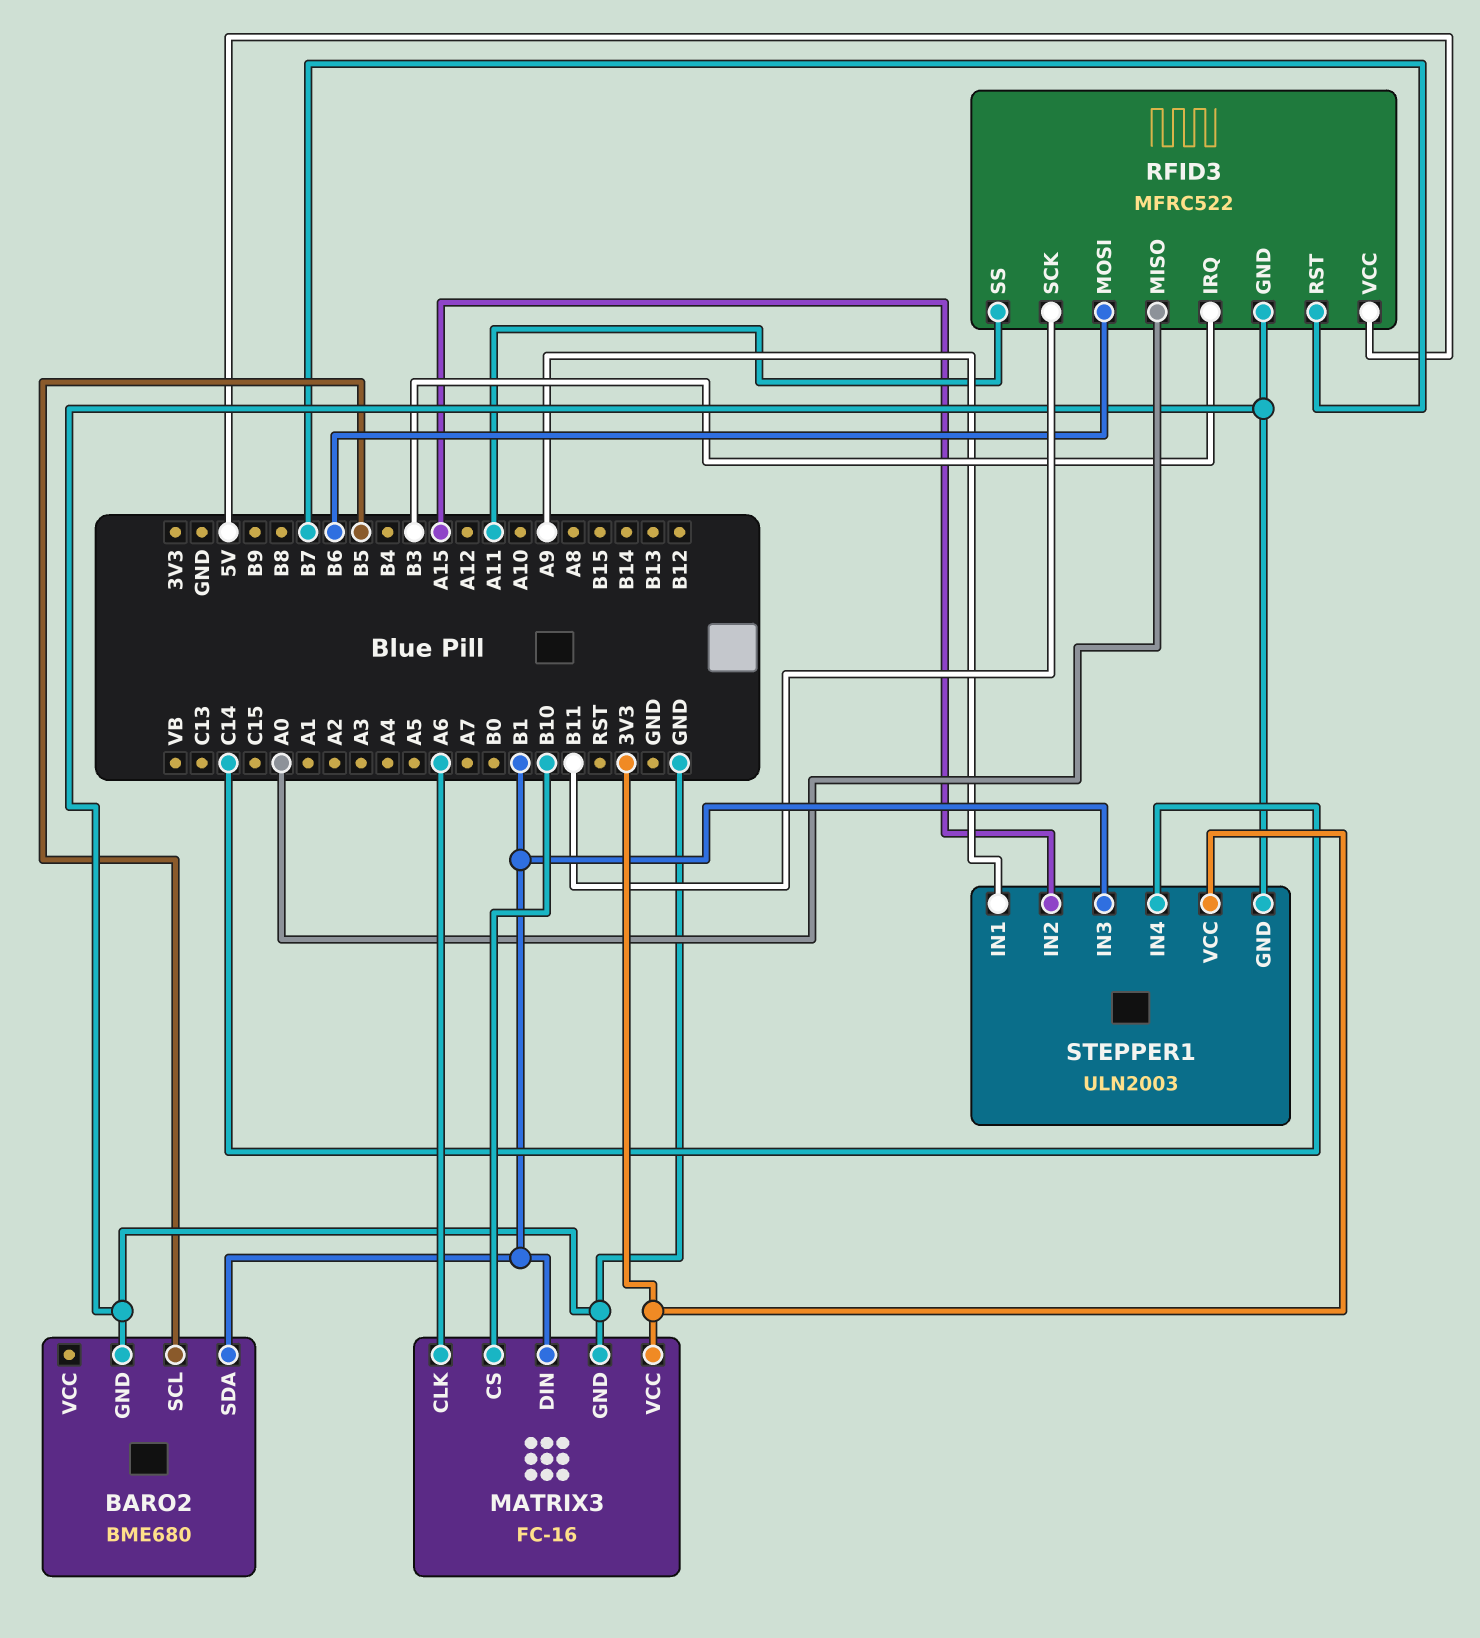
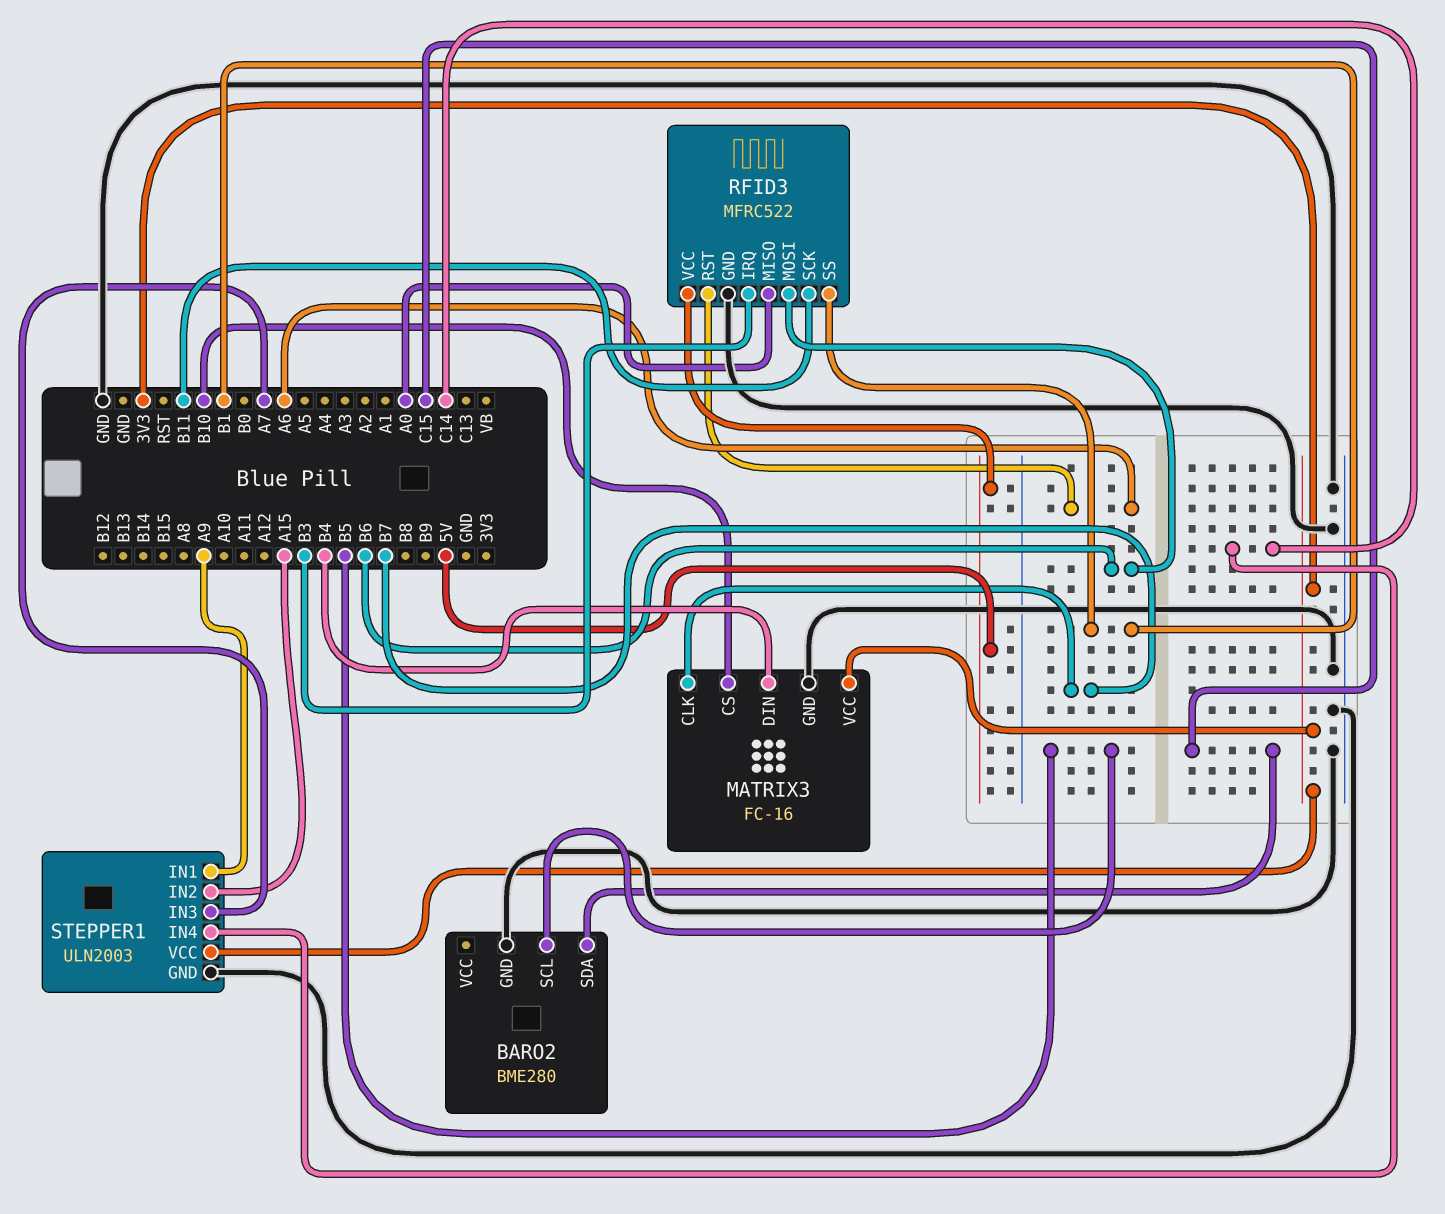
BARO2: BME680 -> BME280
BARO2 pin SDA: B1 -> C15
MATRIX3 pin CLK: A6 -> B7
MATRIX3 pin DIN: B1 -> B4
RFID3 pin RST: B7 -> A6
RFID3 pin SS: A11 -> B1
STEPPER1 pin IN3: B1 -> A7

